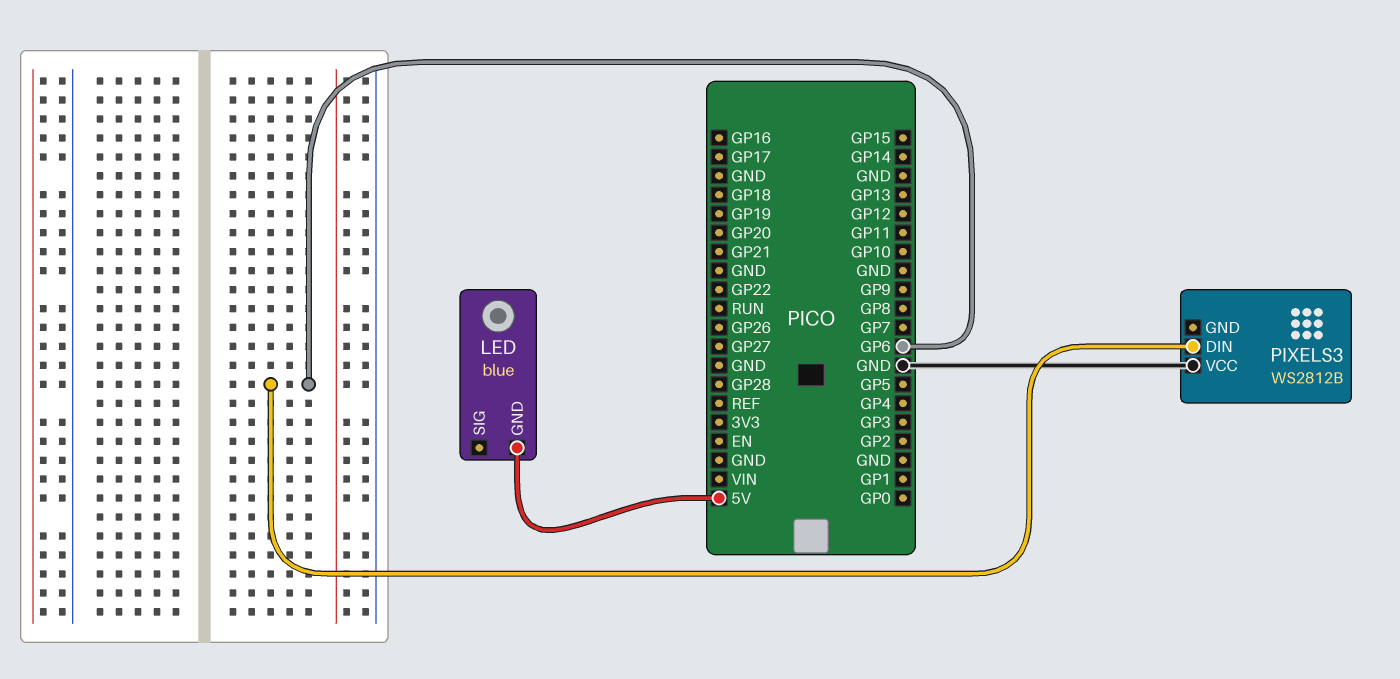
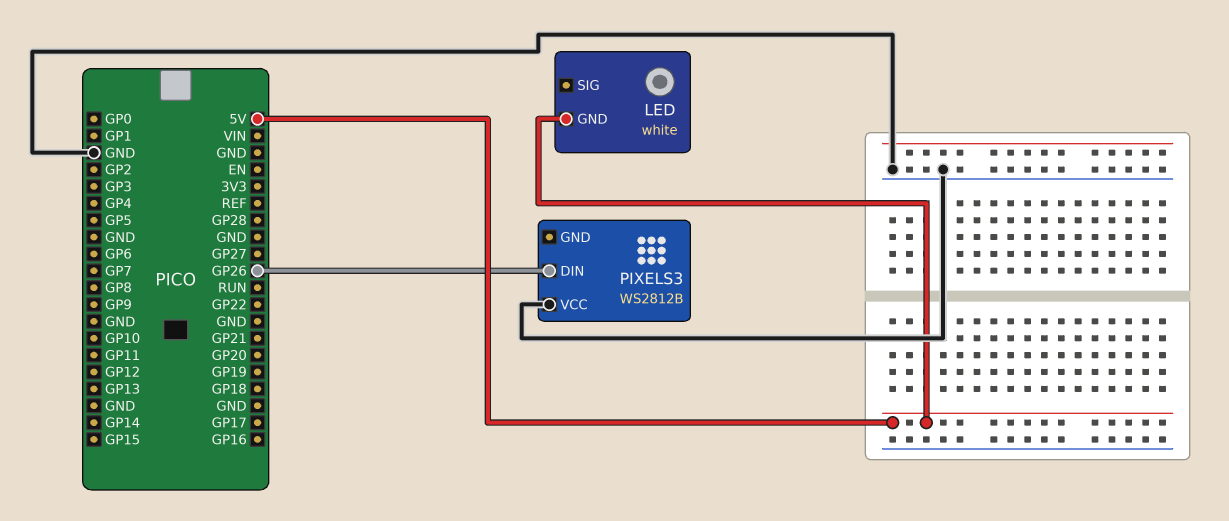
LED: blue -> white
PIXELS3 pin DIN: GP6 -> GP26

